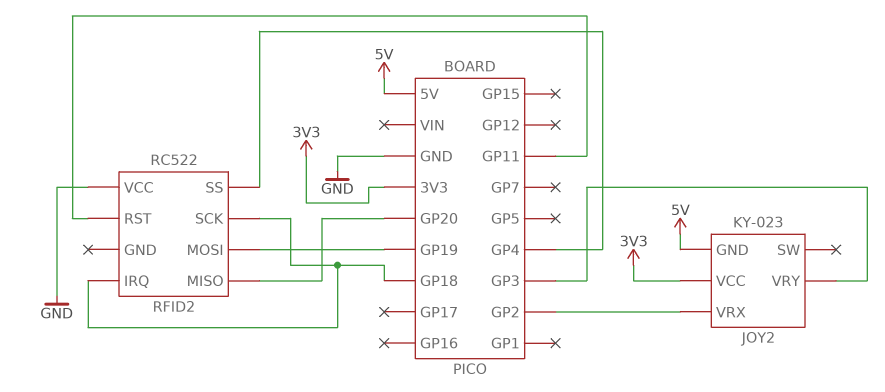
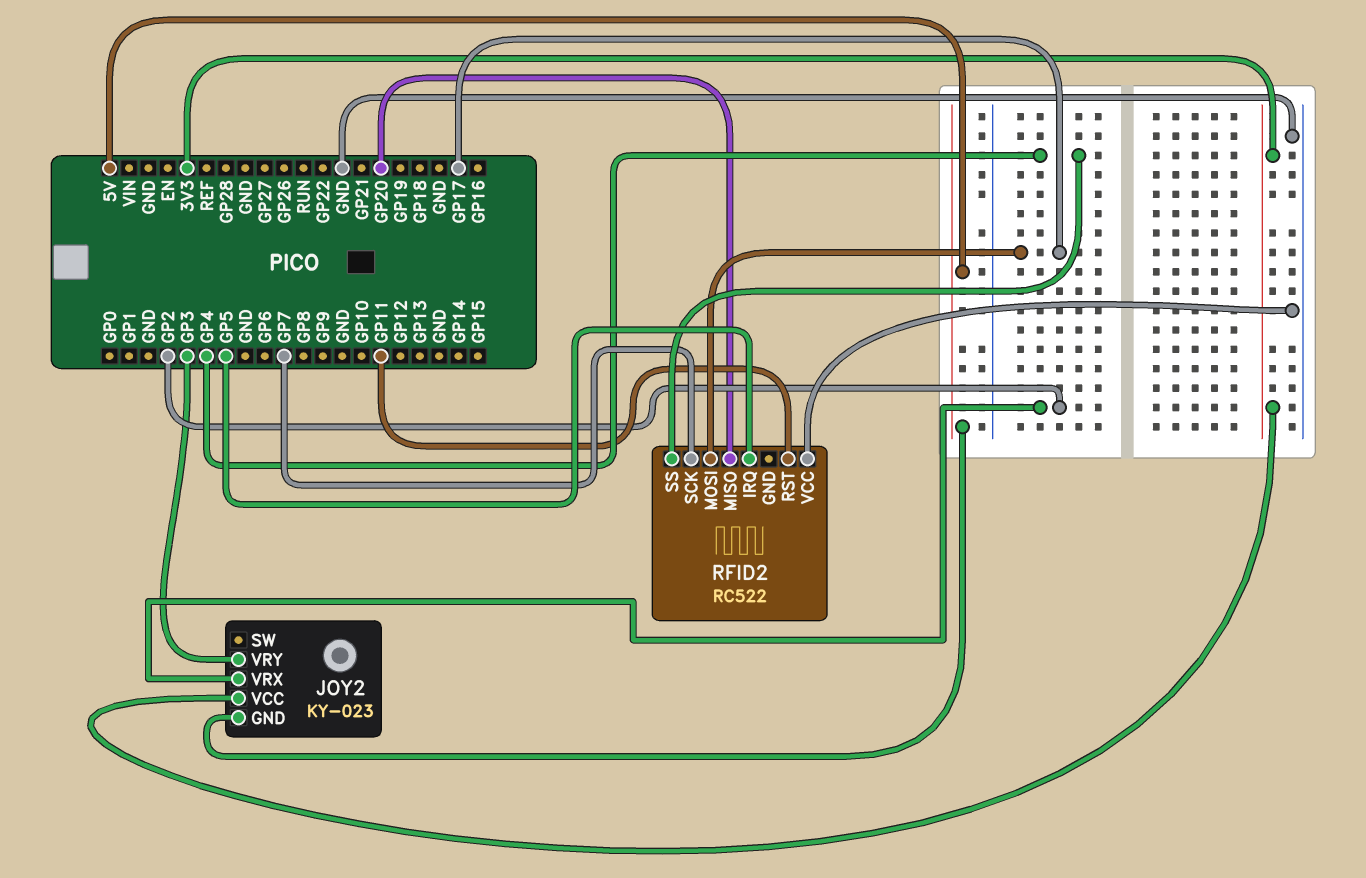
RFID2 pin IRQ: GP18 -> GP5
RFID2 pin MOSI: GP19 -> GP17
RFID2 pin SCK: GP18 -> GP7

